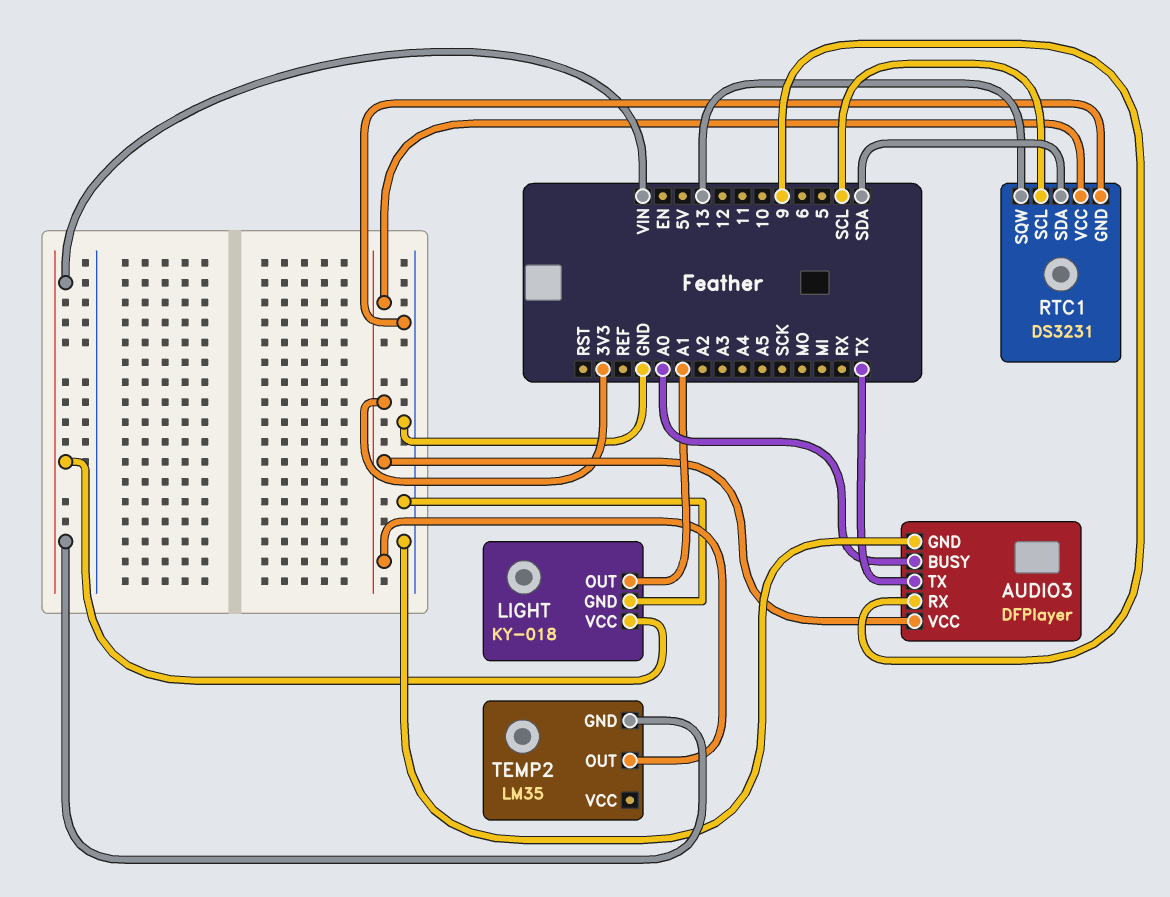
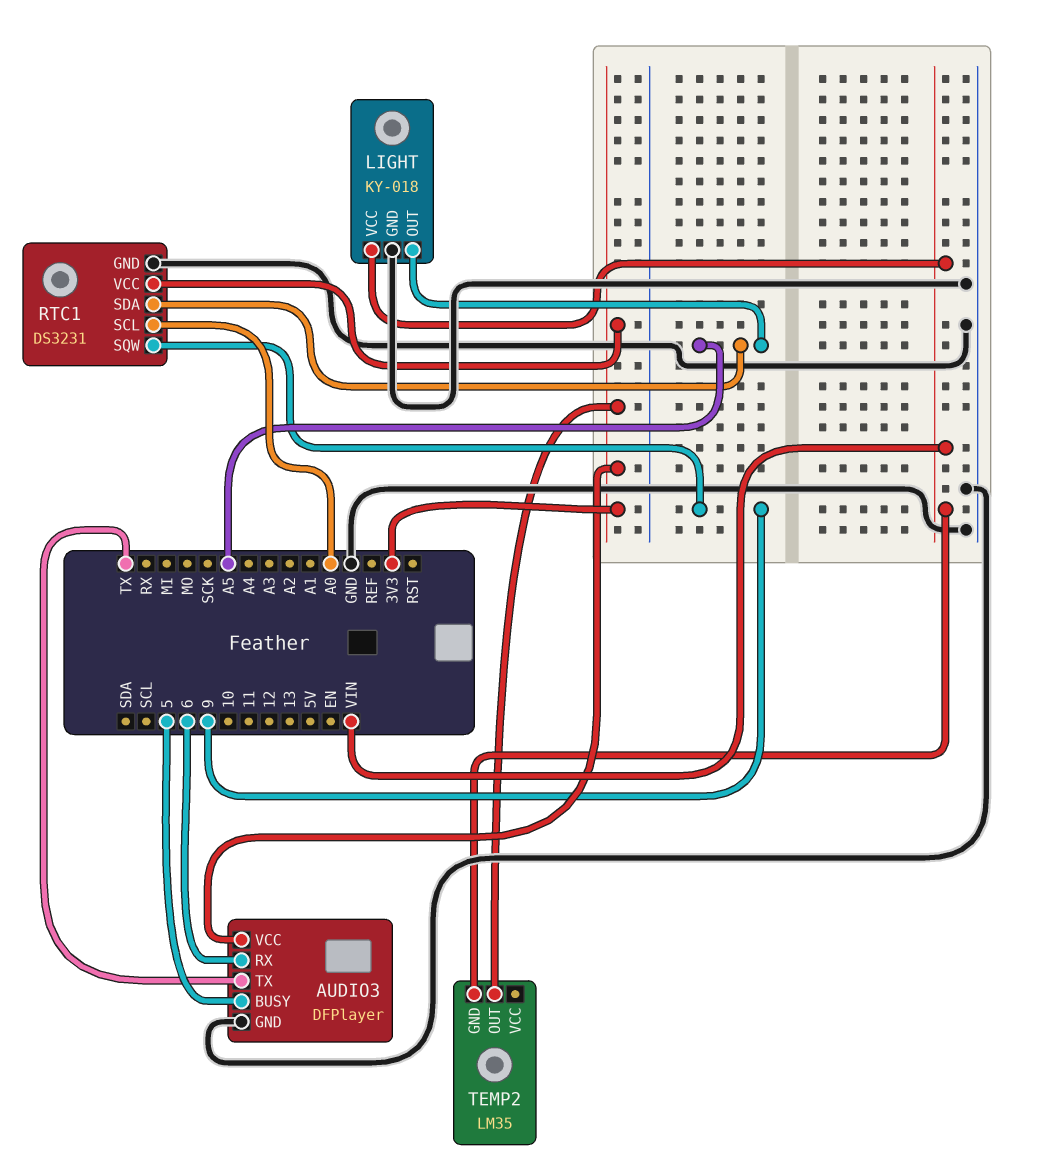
AUDIO3 pin BUSY: A0 -> 5
AUDIO3 pin RX: 9 -> 6
LIGHT pin OUT: A1 -> A5
RTC1 pin SCL: SCL -> A0
RTC1 pin SDA: SDA -> A5
RTC1 pin SQW: 13 -> 9

